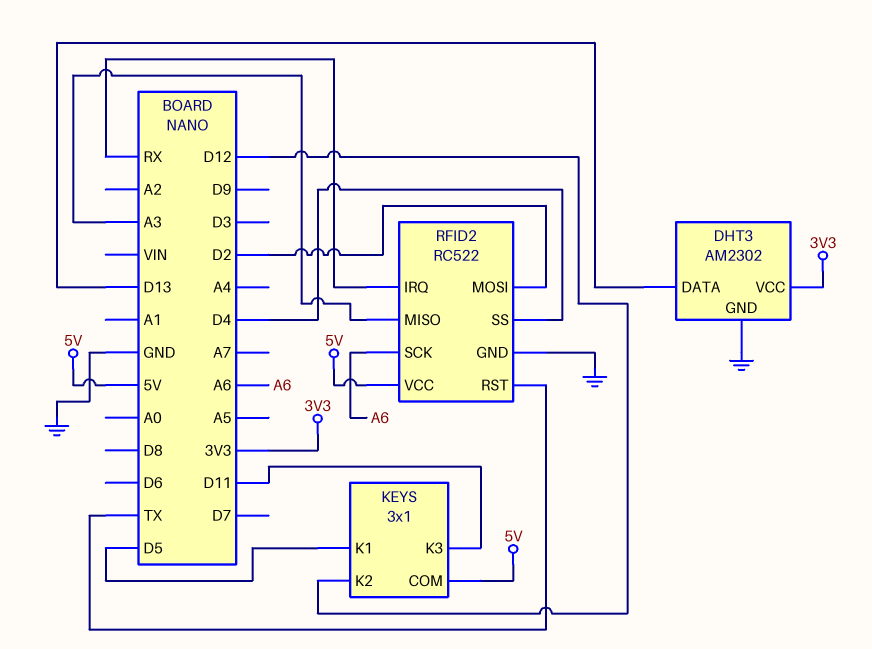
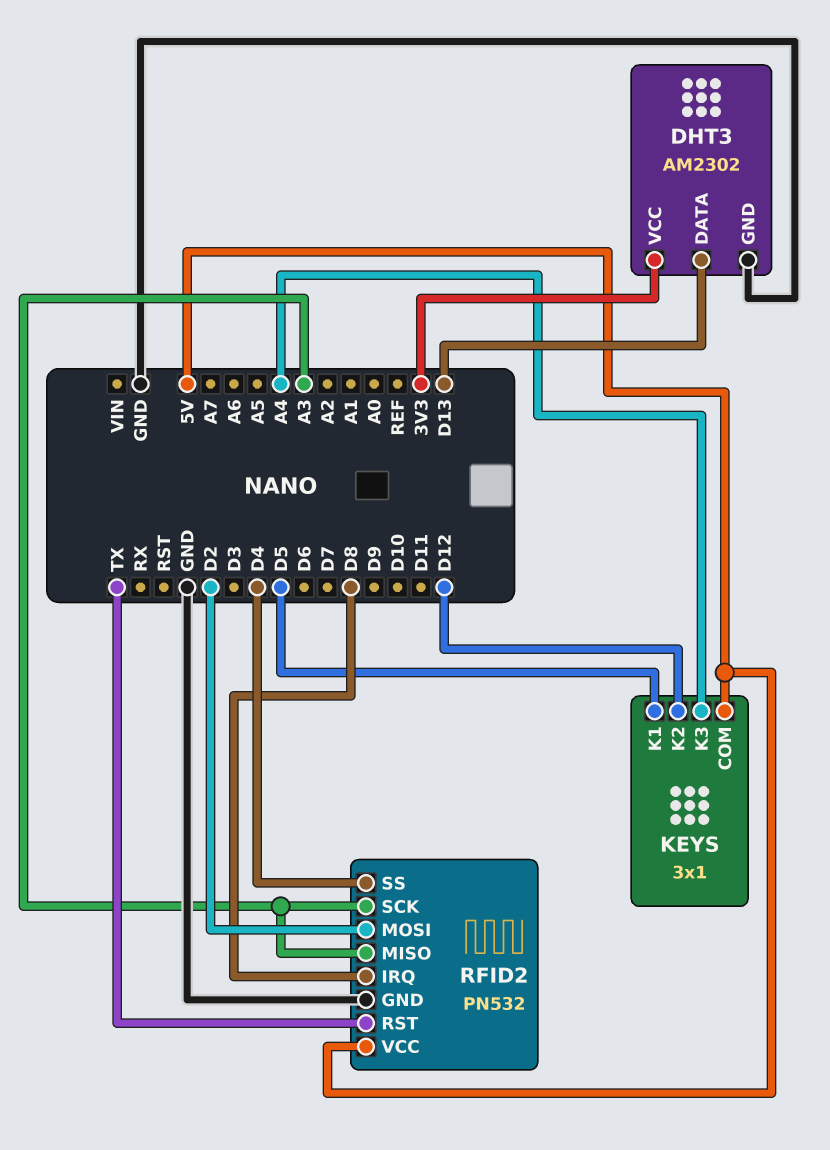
KEYS pin K3: D11 -> A4
RFID2: RC522 -> PN532
RFID2 pin IRQ: RX -> D8
RFID2 pin SCK: A6 -> A3

